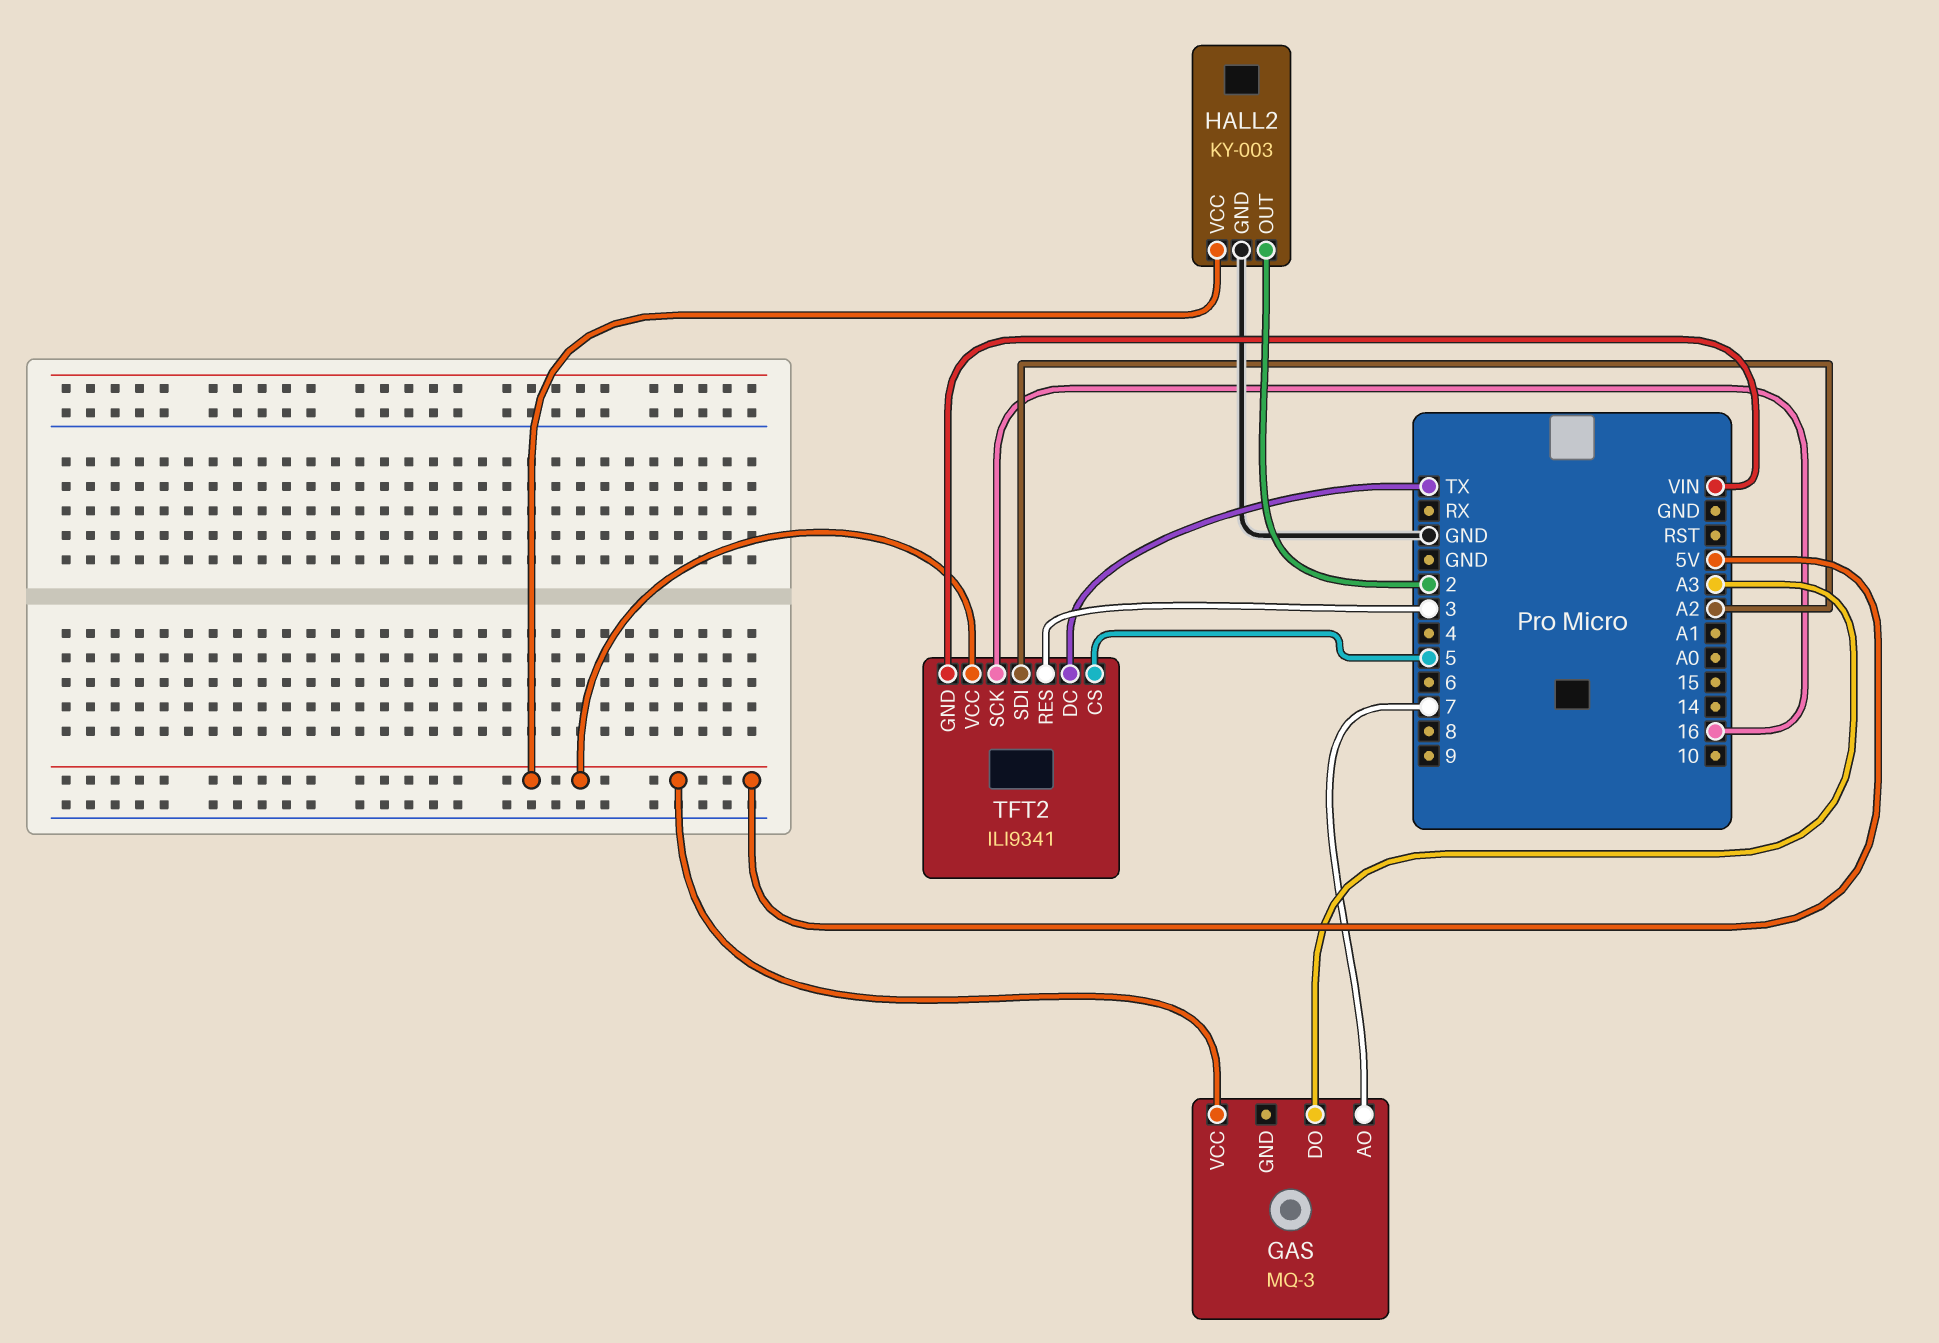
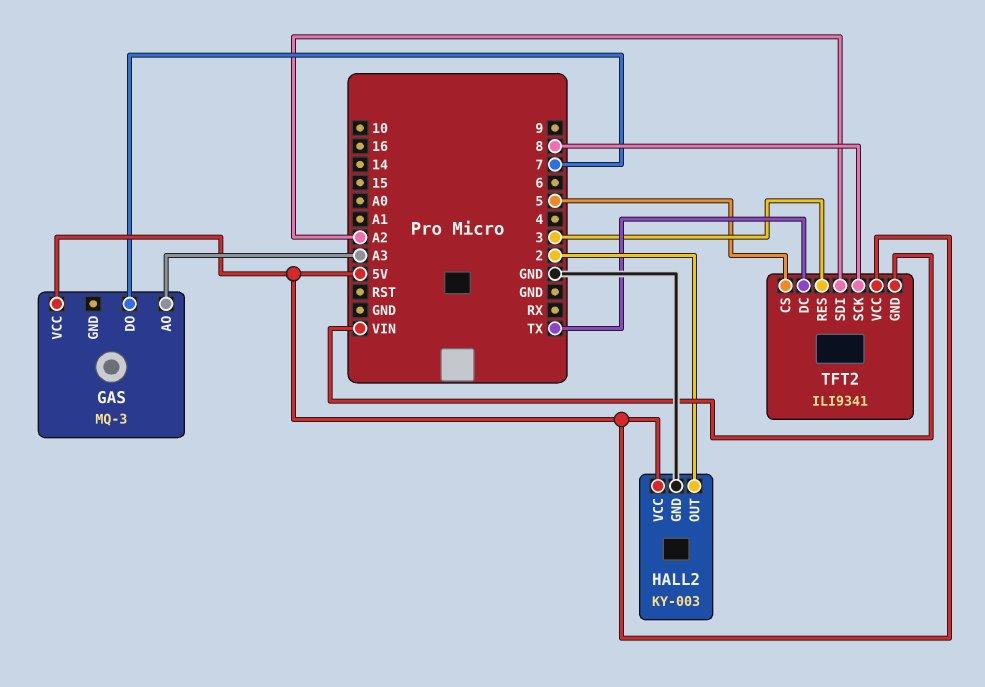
GAS pin AO: 7 -> A3
GAS pin DO: A3 -> 7
TFT2 pin SCK: 16 -> 8

